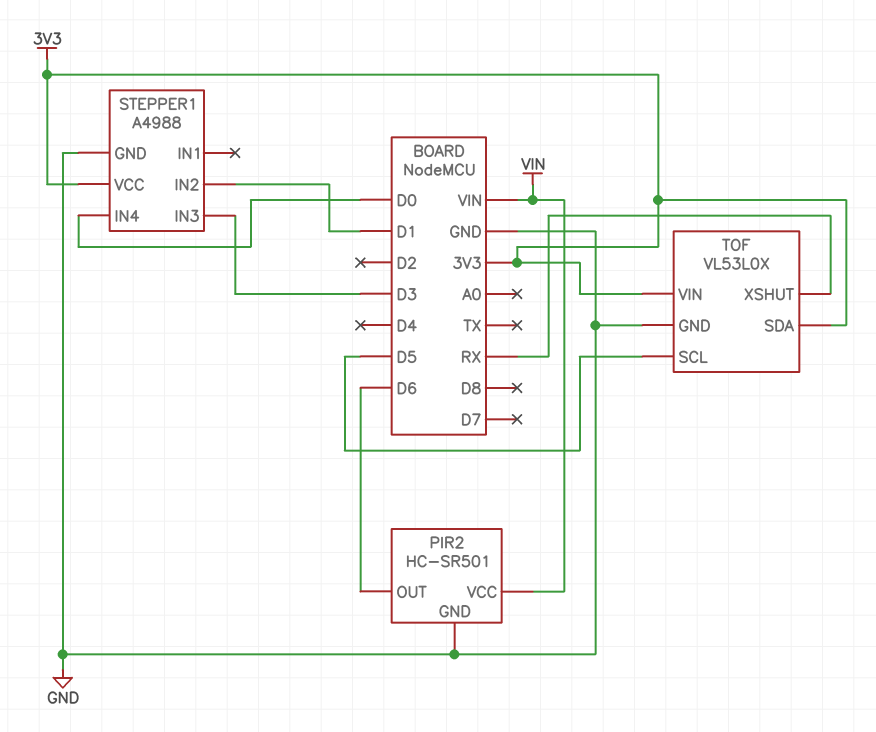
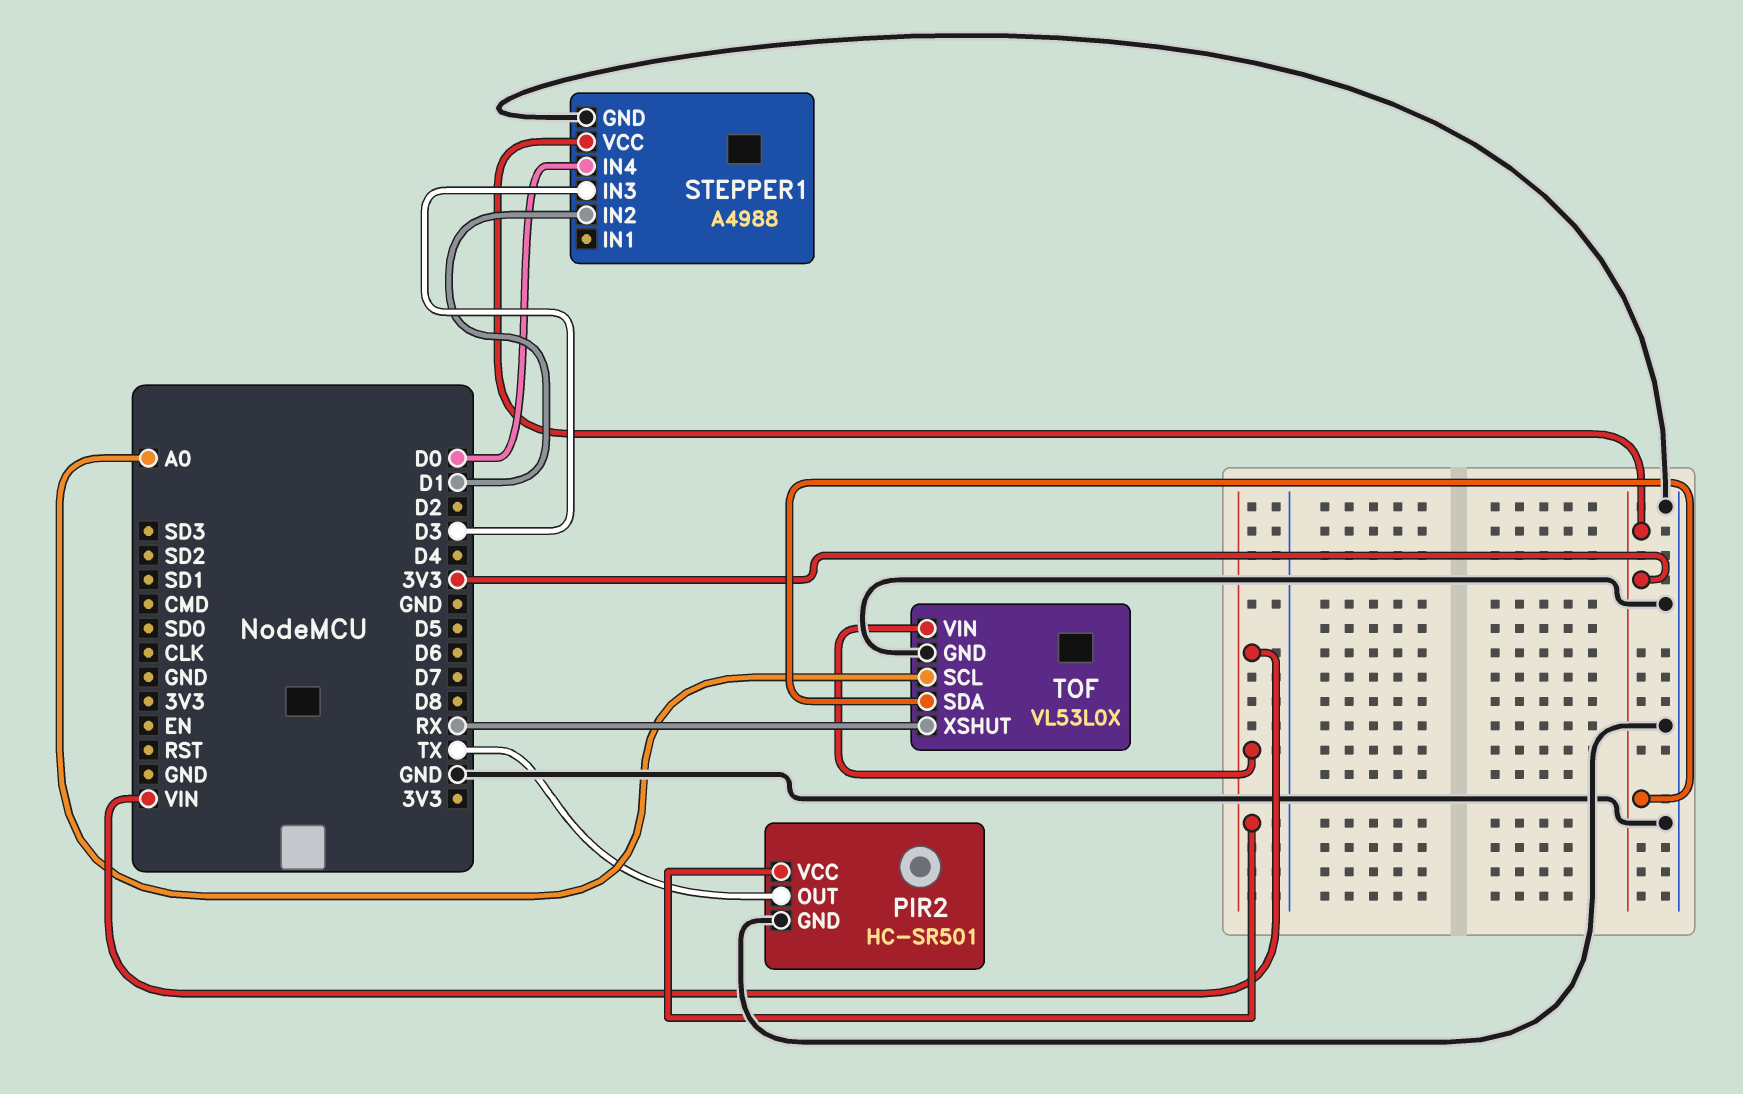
PIR2 pin OUT: D6 -> TX
TOF pin SCL: D5 -> A0
TOF pin VIN: 3V3 -> VIN

